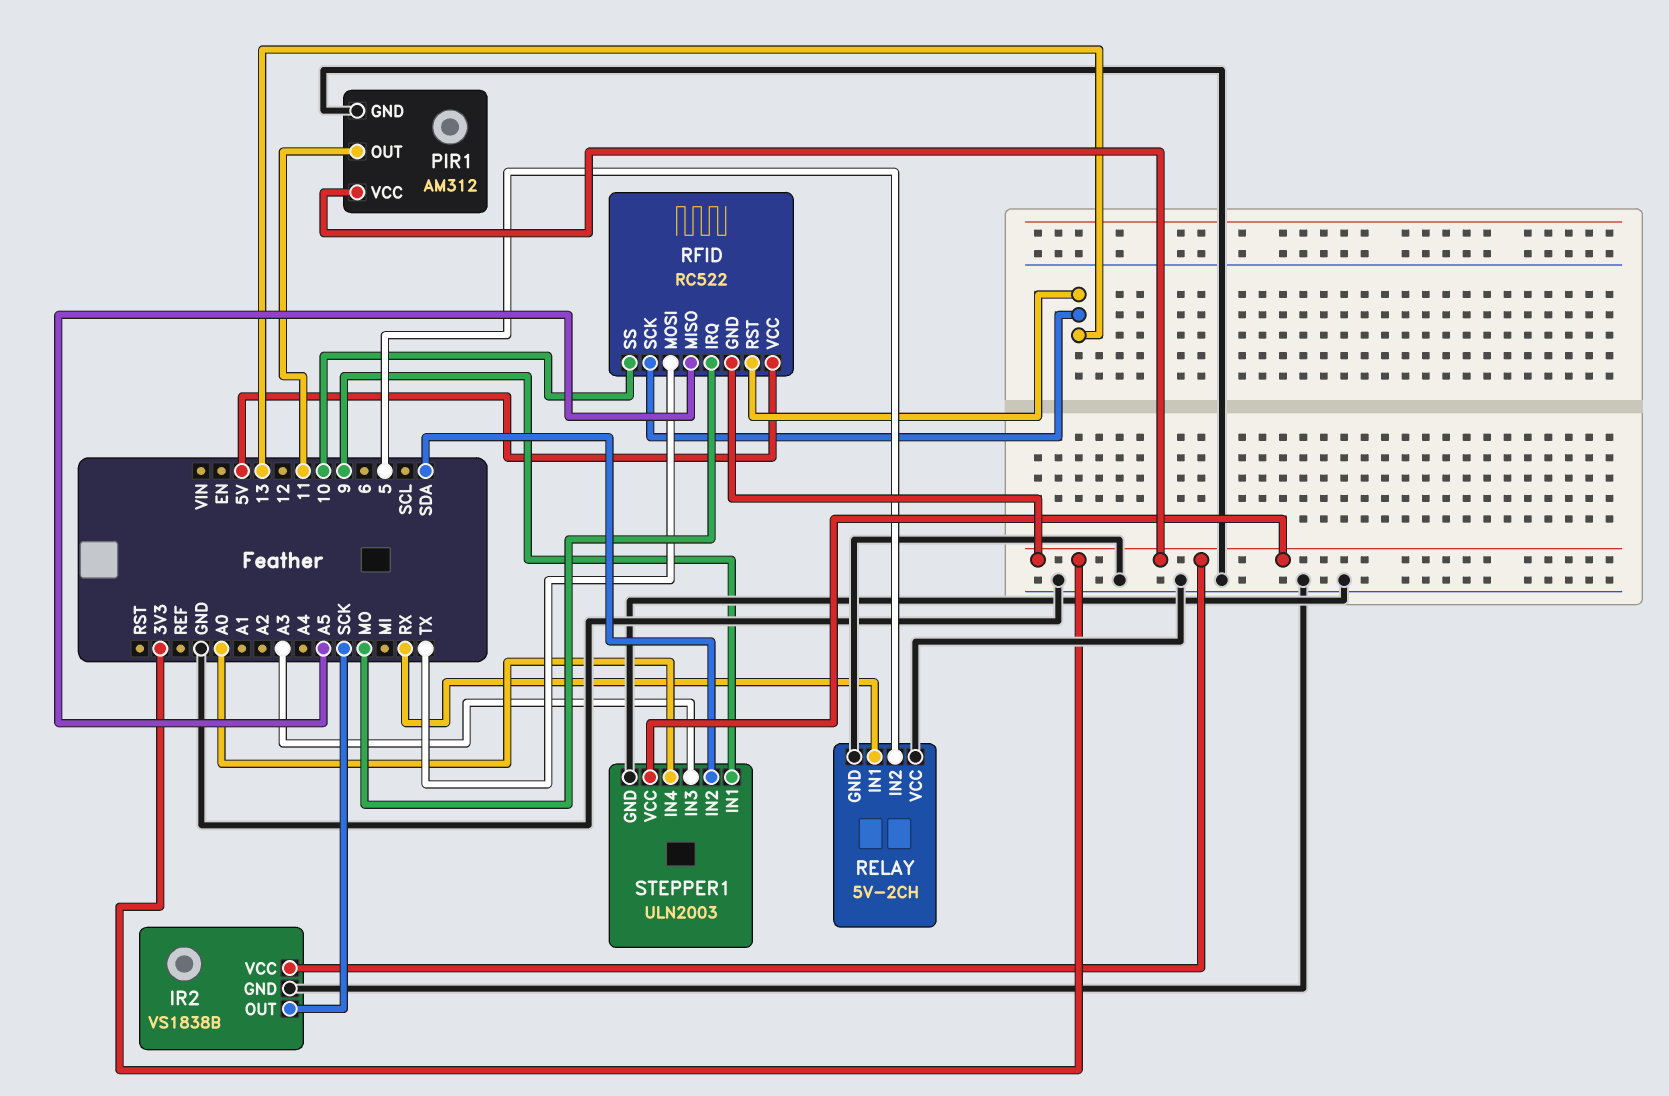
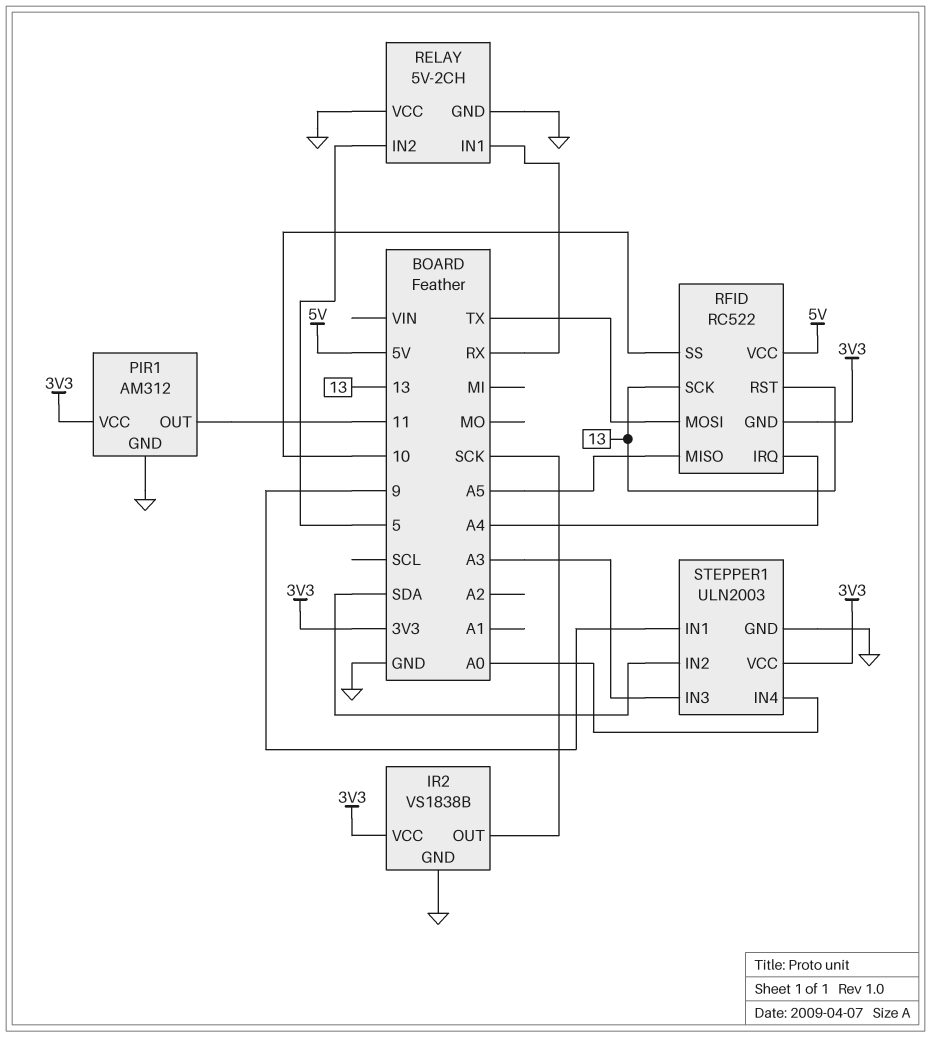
RFID pin IRQ: MO -> A4

